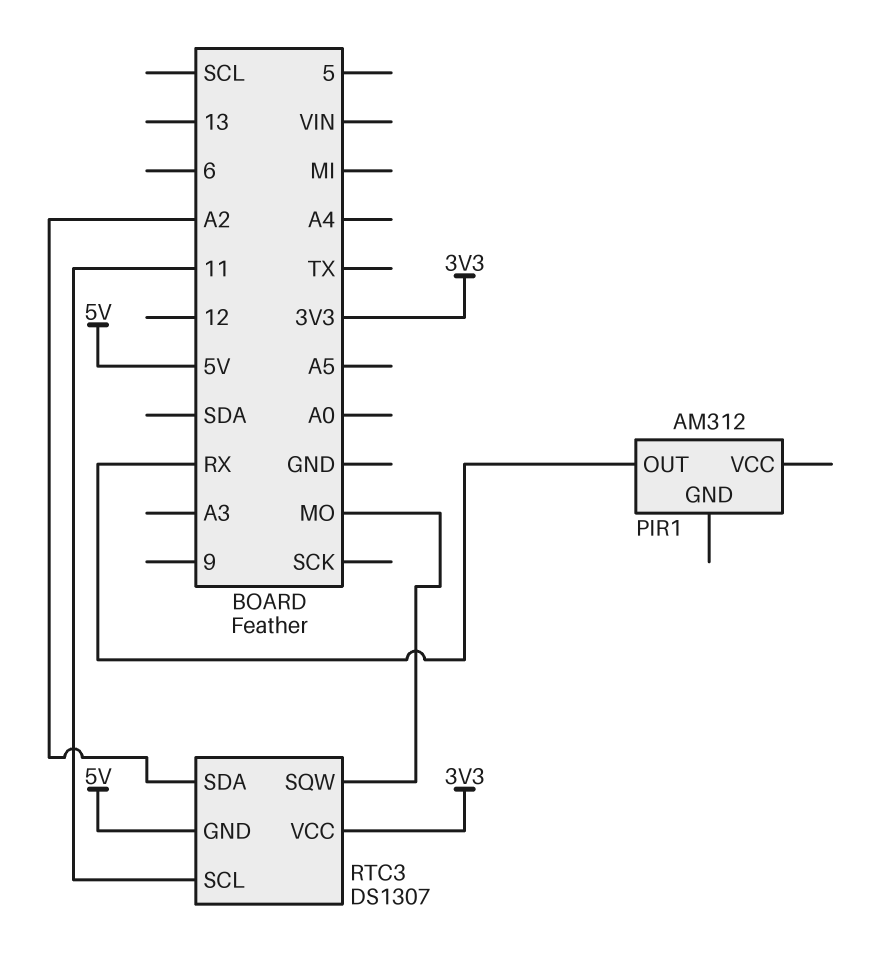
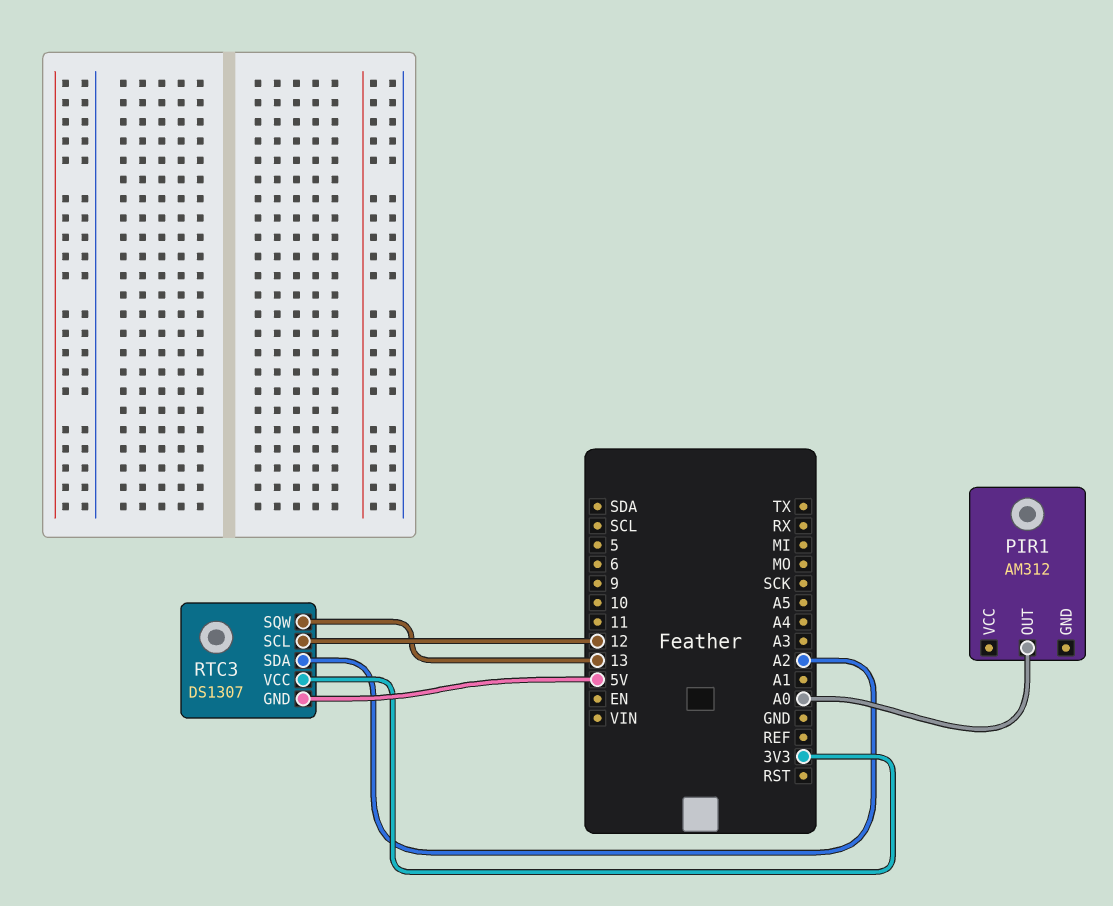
PIR1 pin OUT: RX -> A0
RTC3 pin SCL: 11 -> 12
RTC3 pin SQW: MO -> 13

